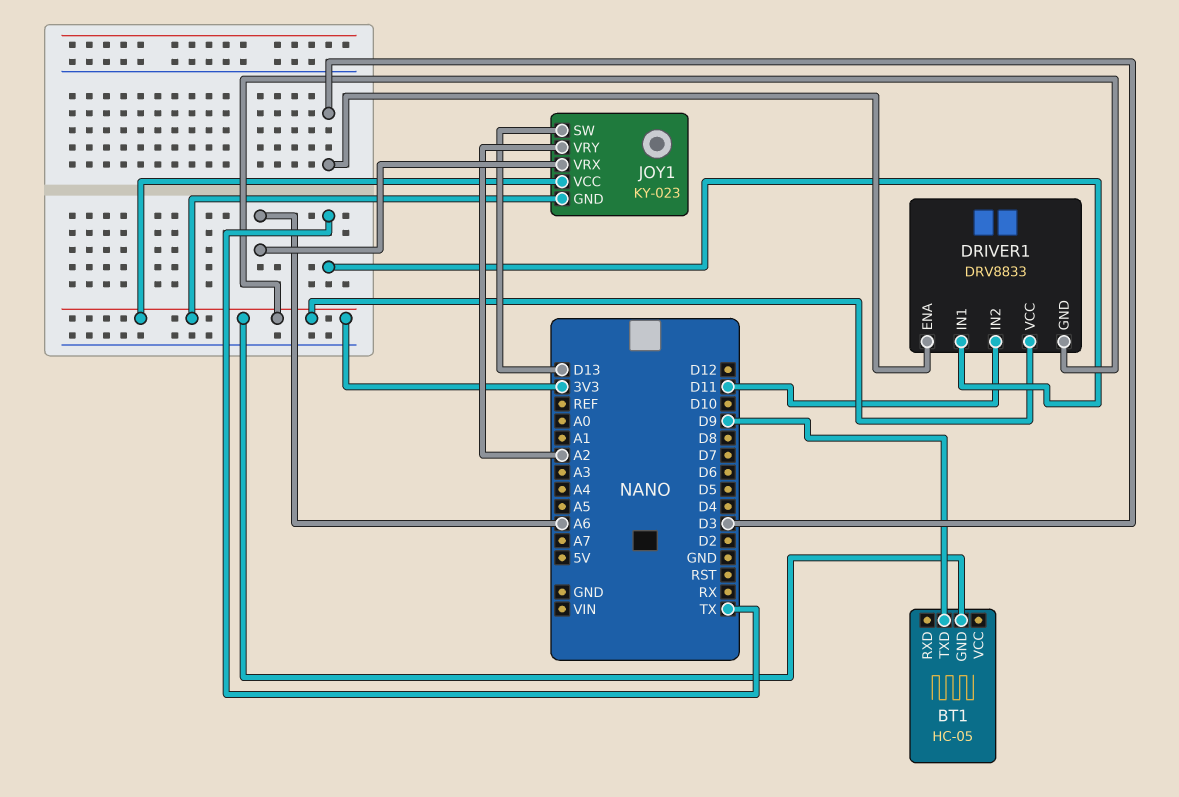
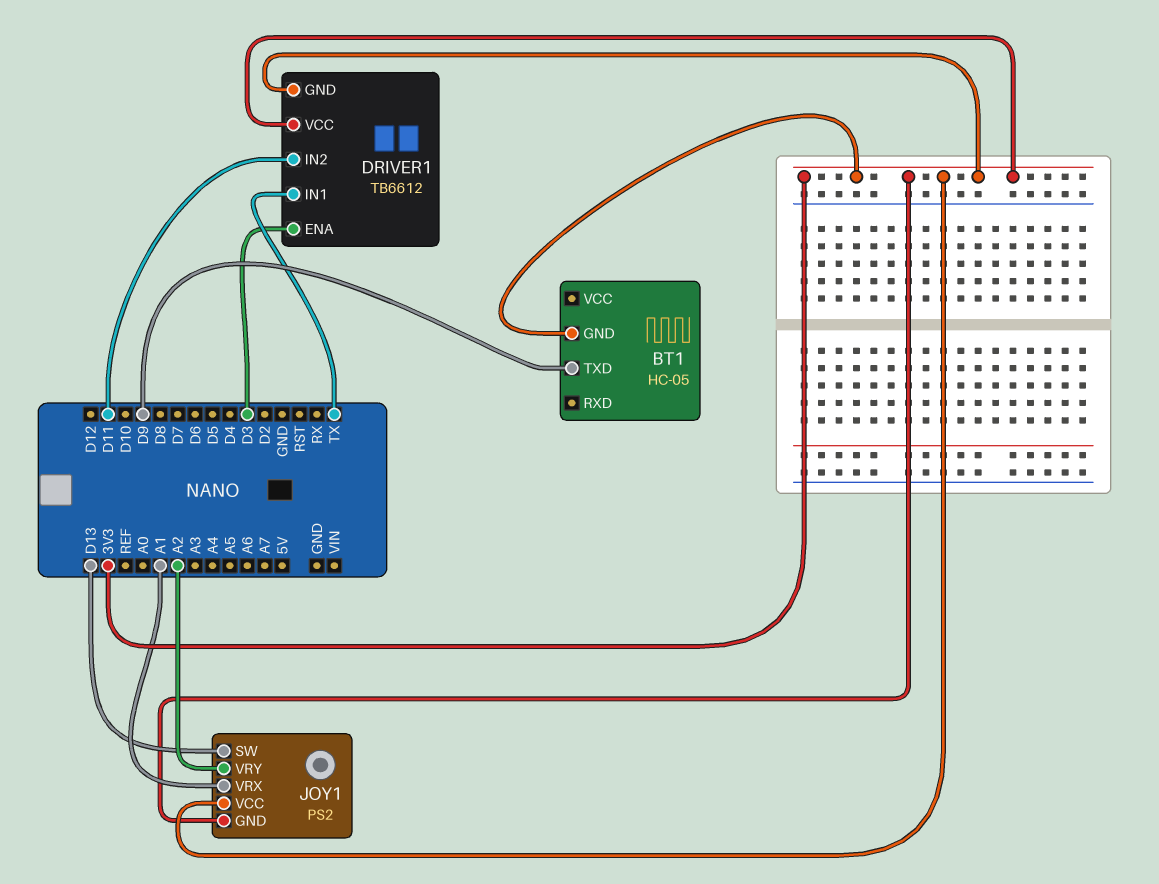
DRIVER1: DRV8833 -> TB6612
JOY1: KY-023 -> PS2
JOY1 pin VRX: A6 -> A1

